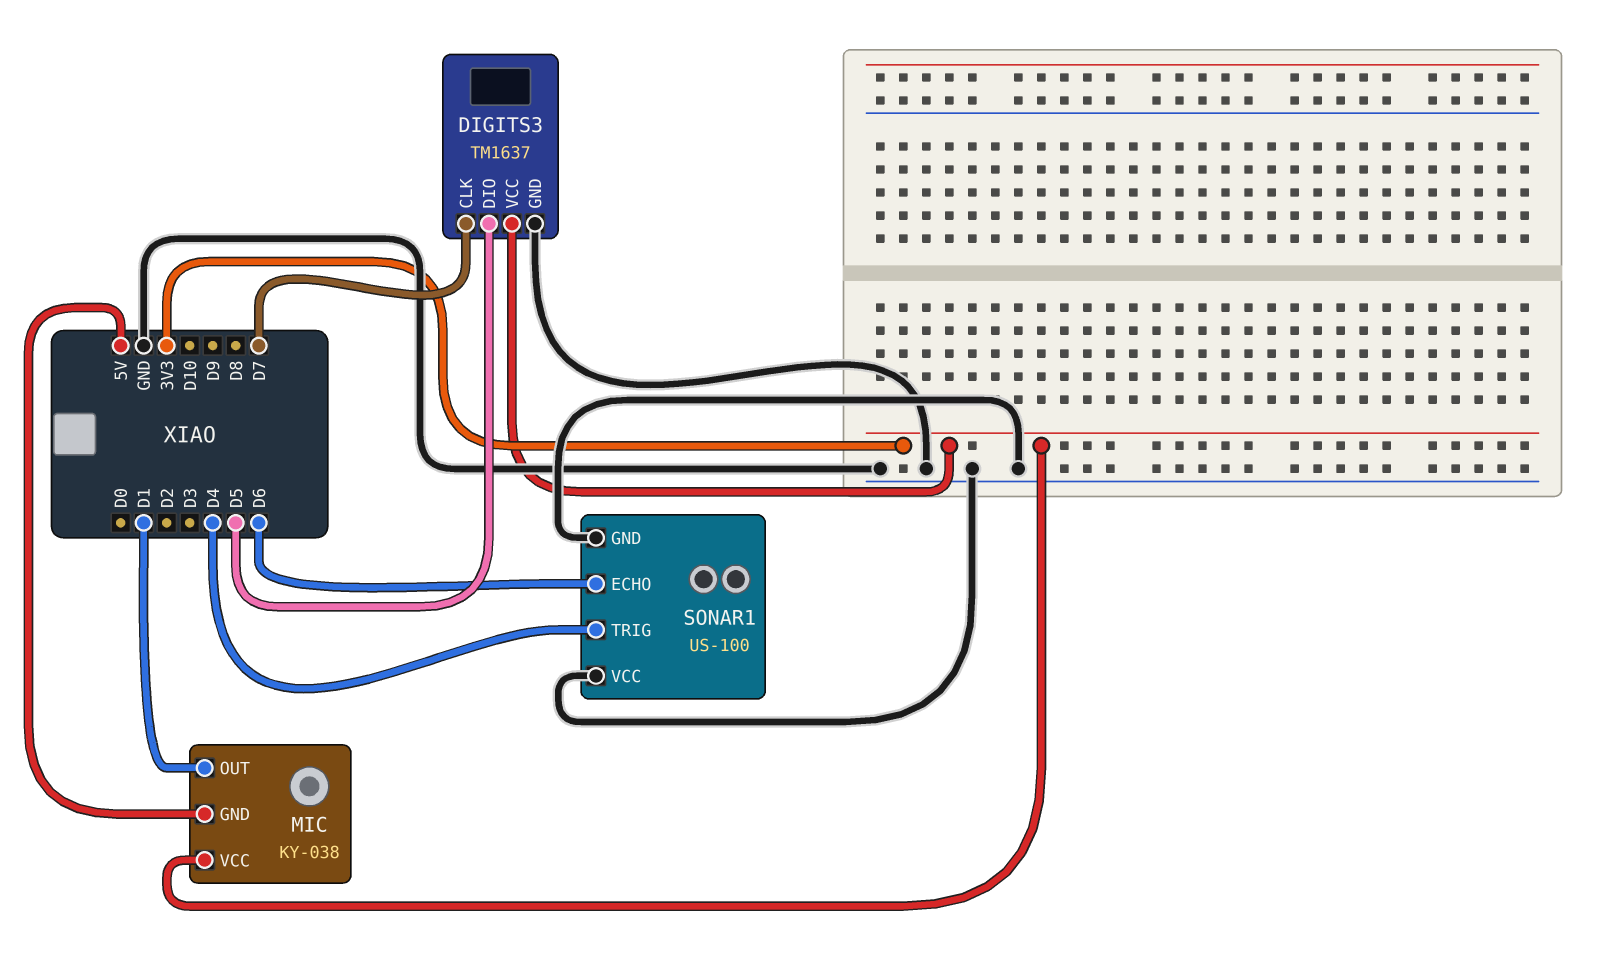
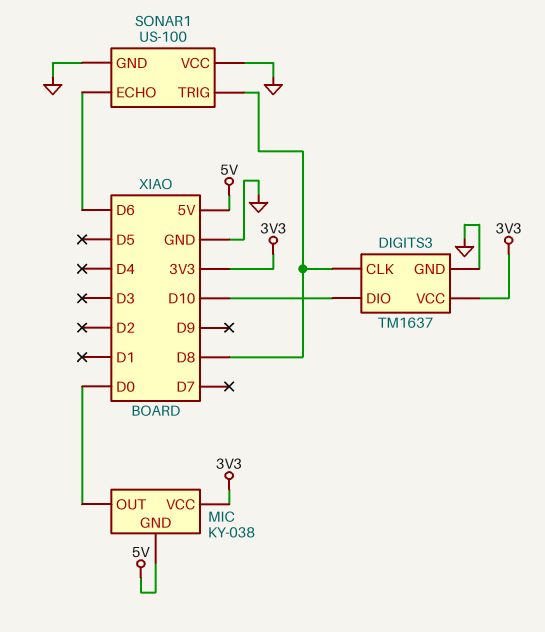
DIGITS3 pin CLK: D7 -> D8
DIGITS3 pin DIO: D5 -> D10
MIC pin OUT: D1 -> D0
SONAR1 pin TRIG: D4 -> D8

